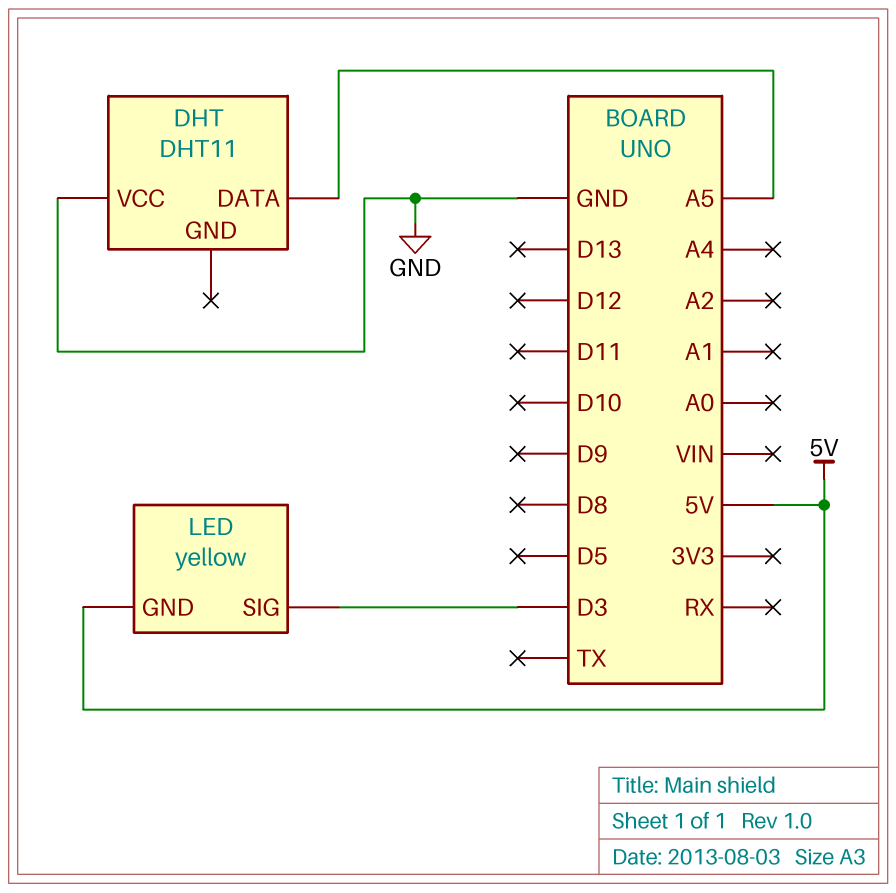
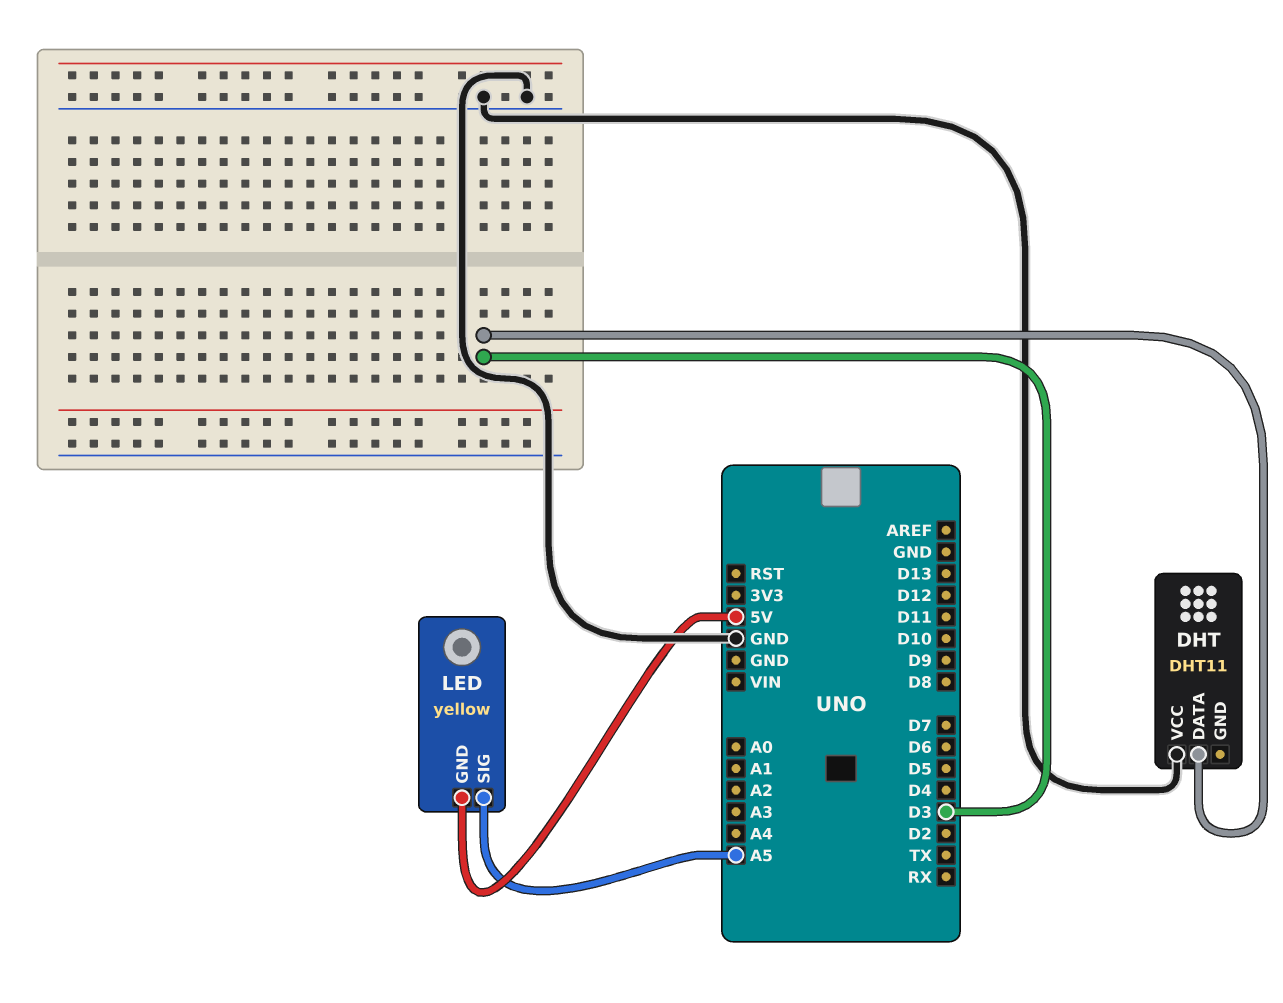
DHT pin DATA: A5 -> D3
LED pin SIG: D3 -> A5

